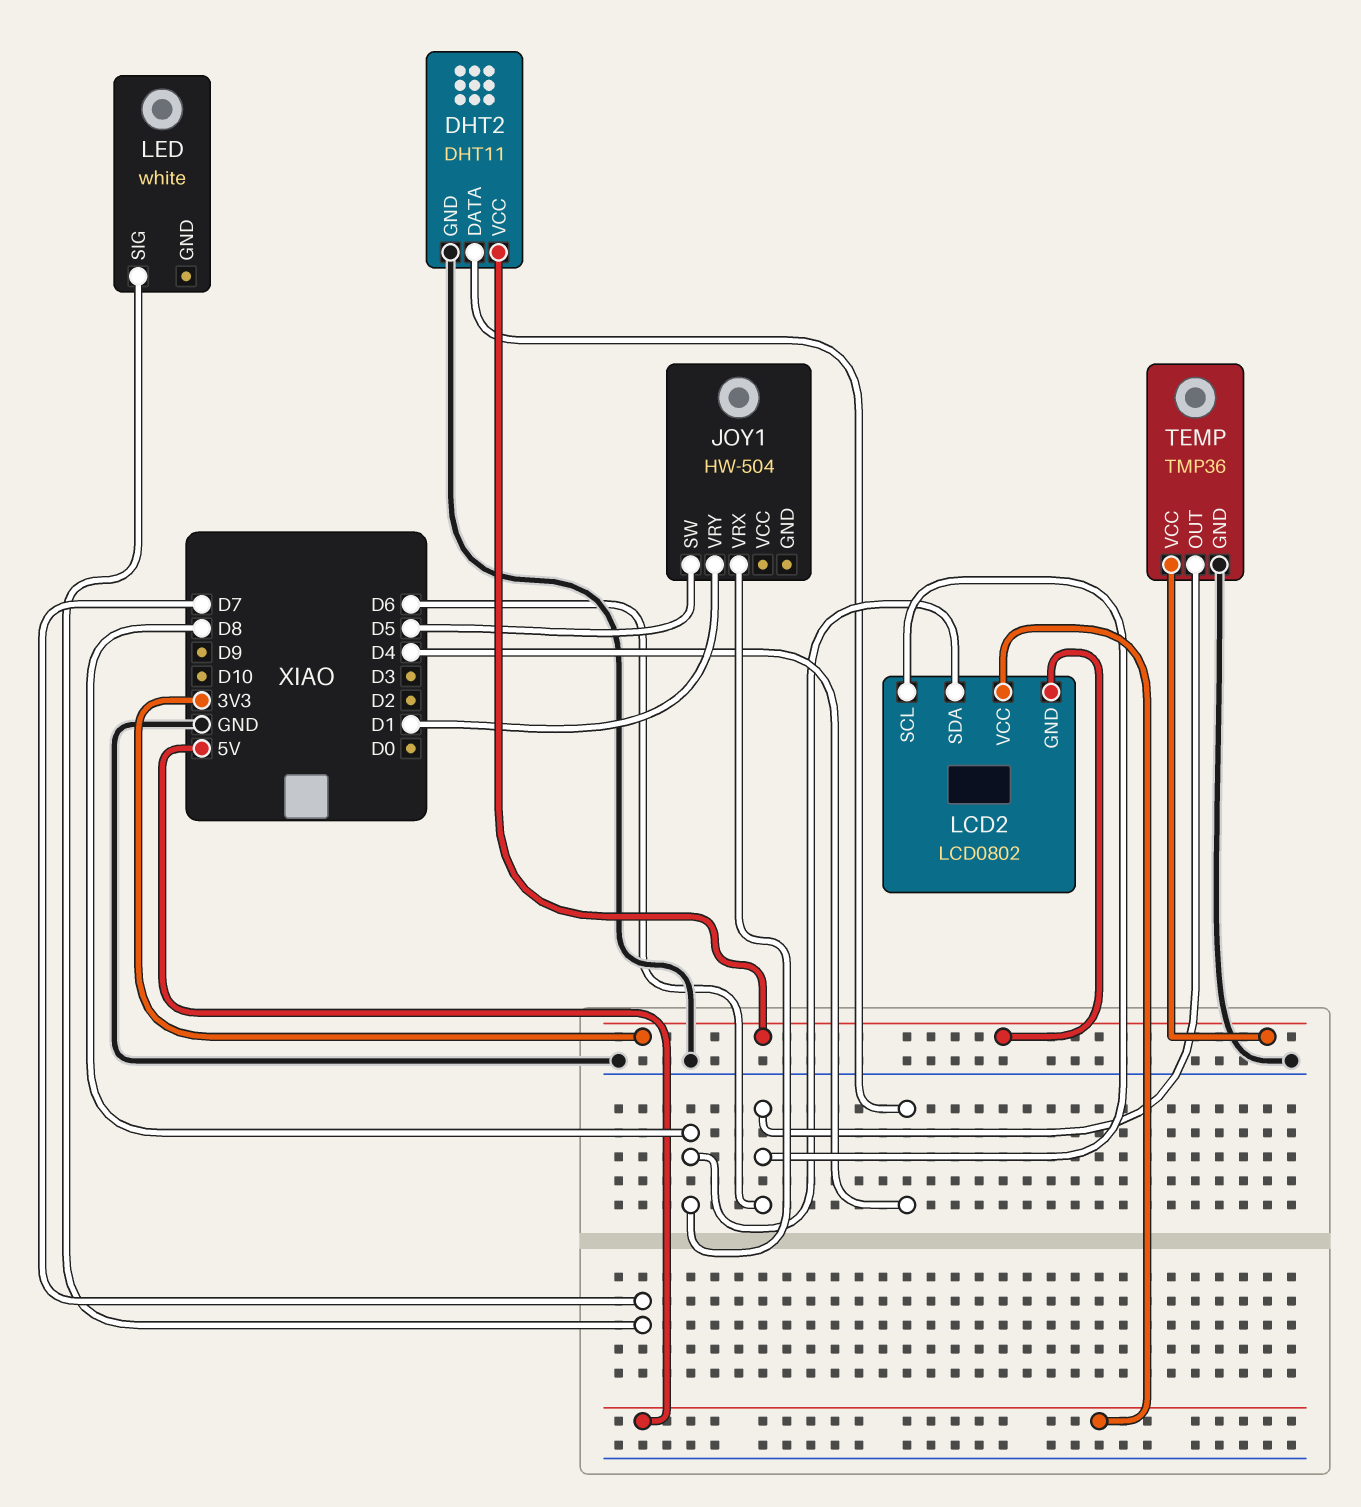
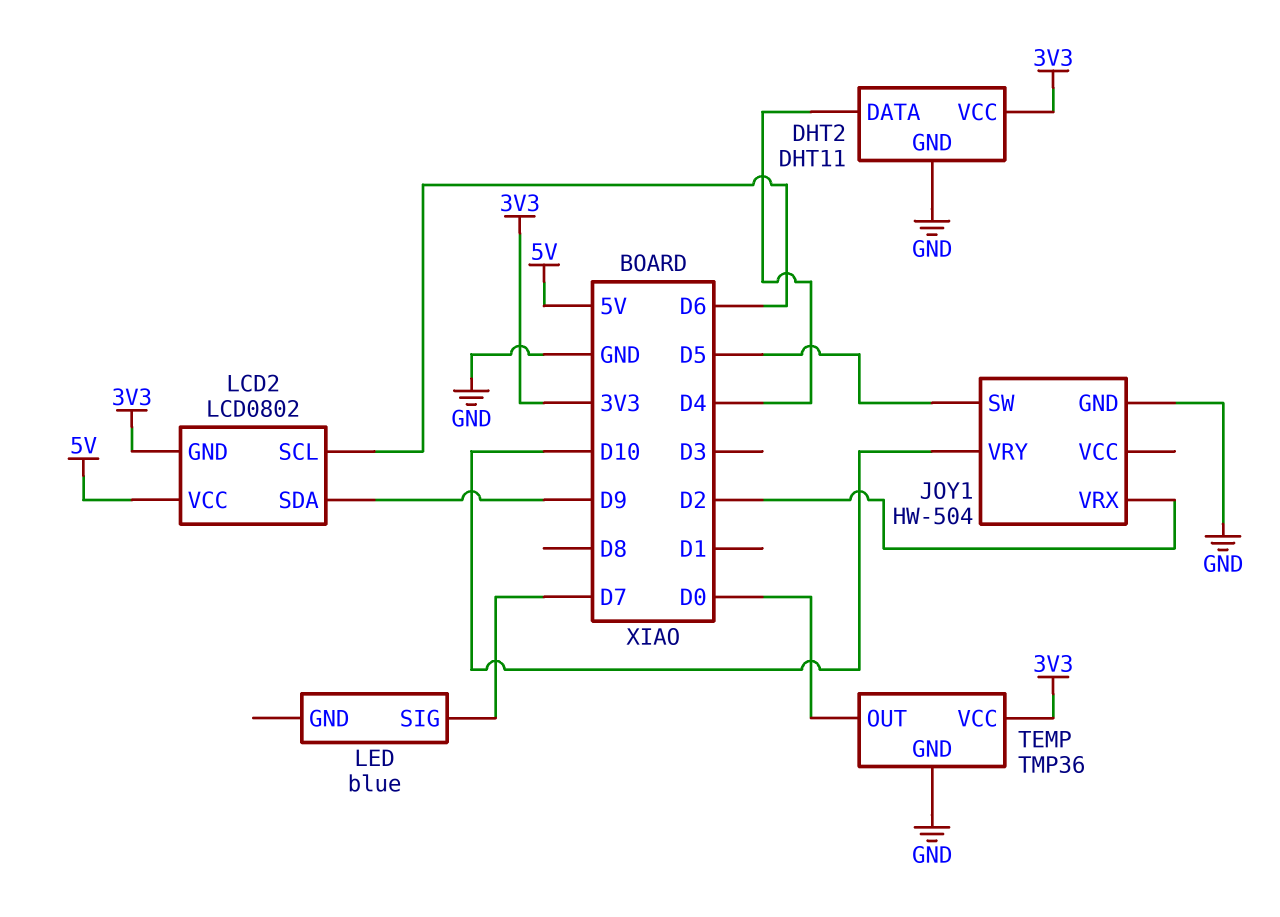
JOY1 pin GND: none -> GND
JOY1 pin VRX: D8 -> D2
JOY1 pin VRY: D1 -> D10
LCD2 pin SDA: D8 -> D9
LED: white -> blue
TEMP pin OUT: D6 -> D0

